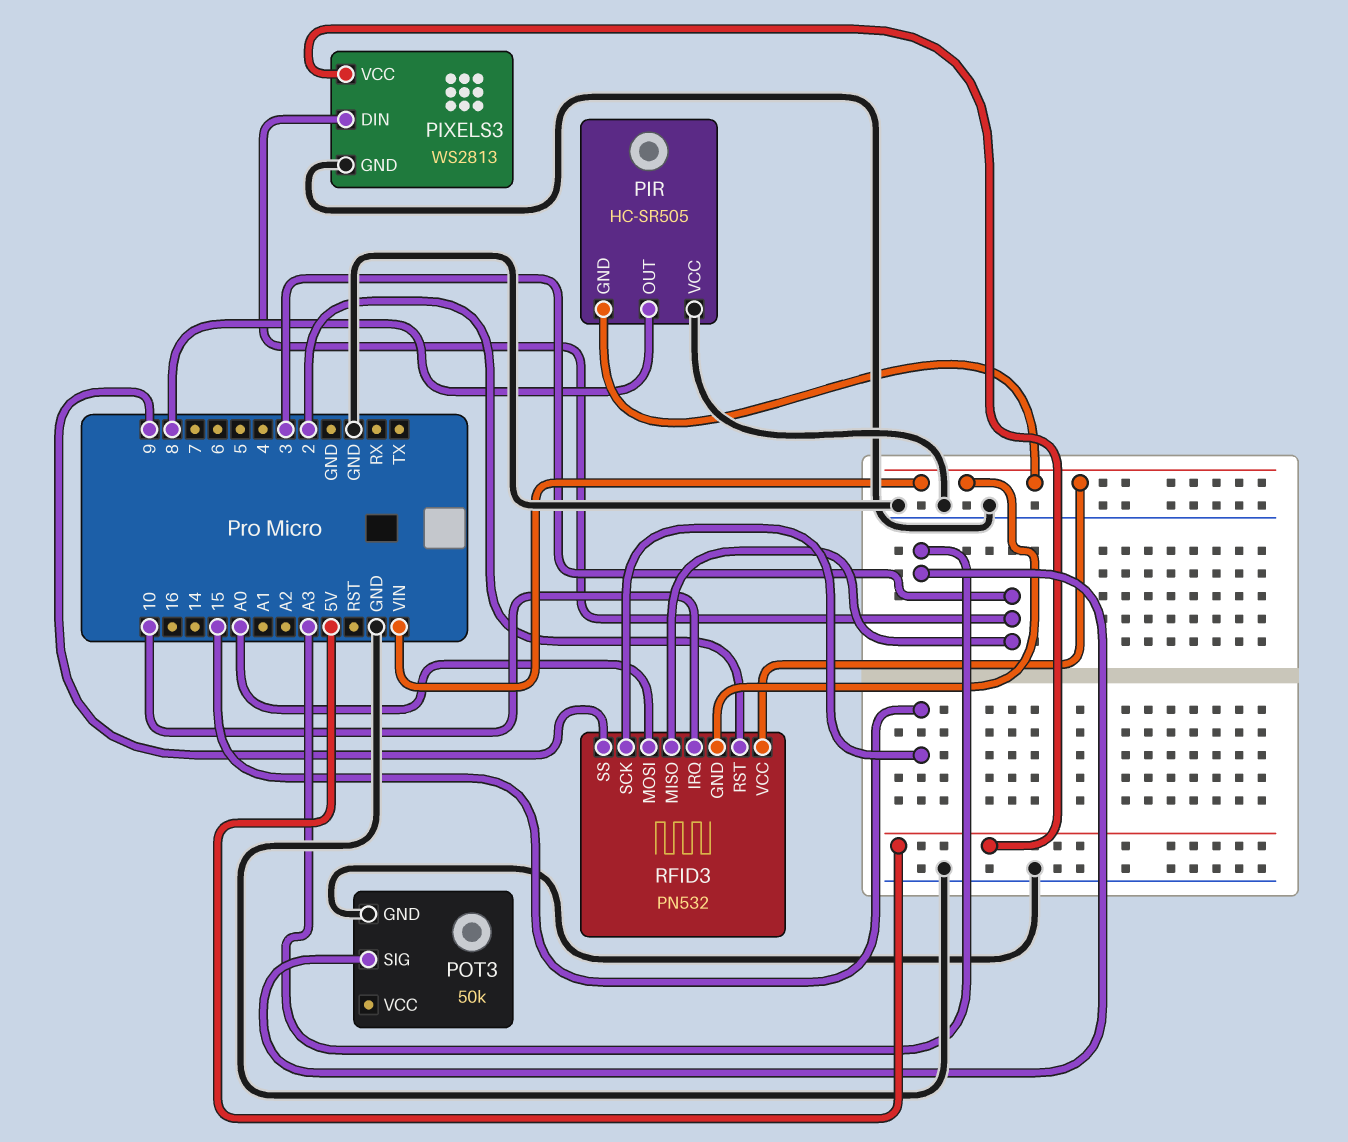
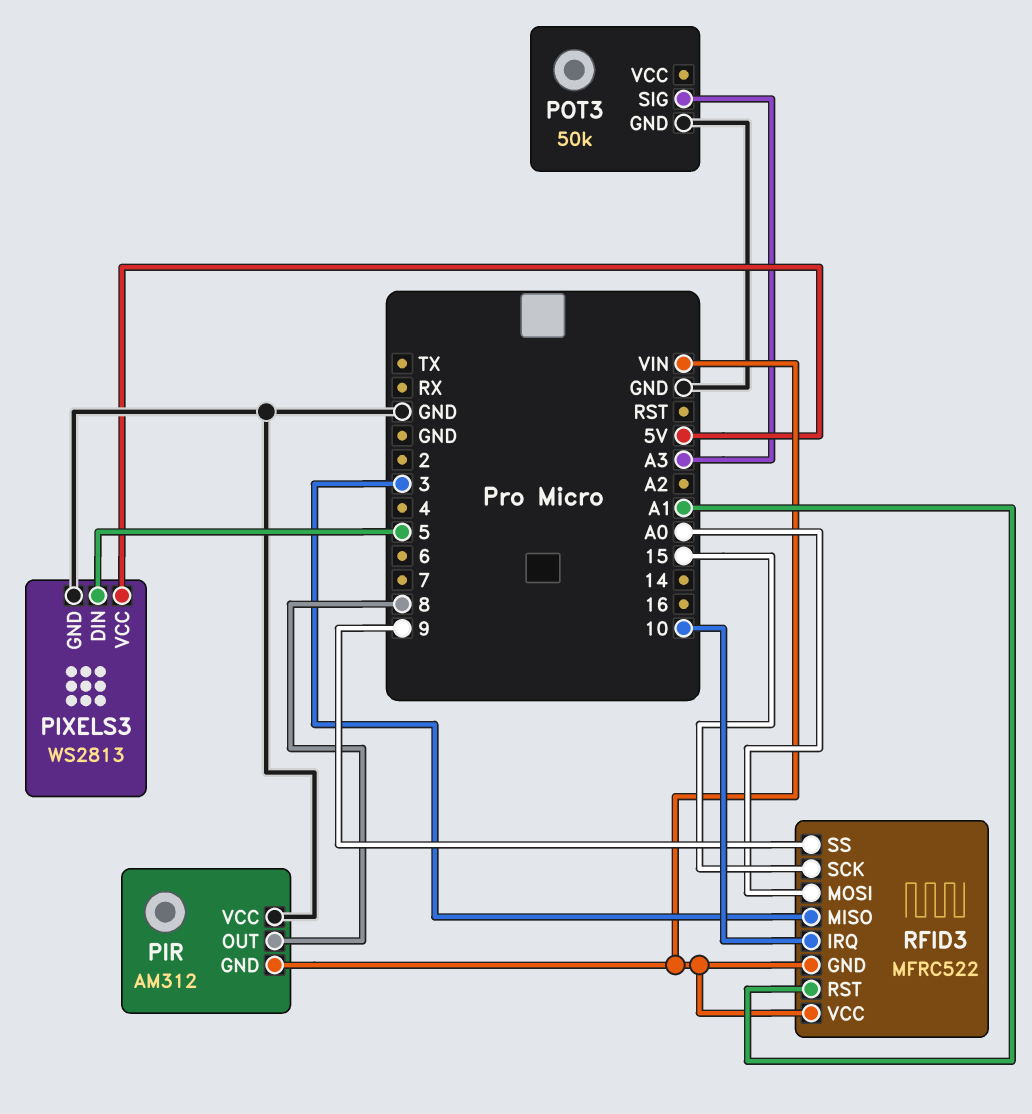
PIR: HC-SR505 -> AM312
PIXELS3 pin DIN: 3 -> 5
RFID3: PN532 -> MFRC522
RFID3 pin RST: 2 -> A1

